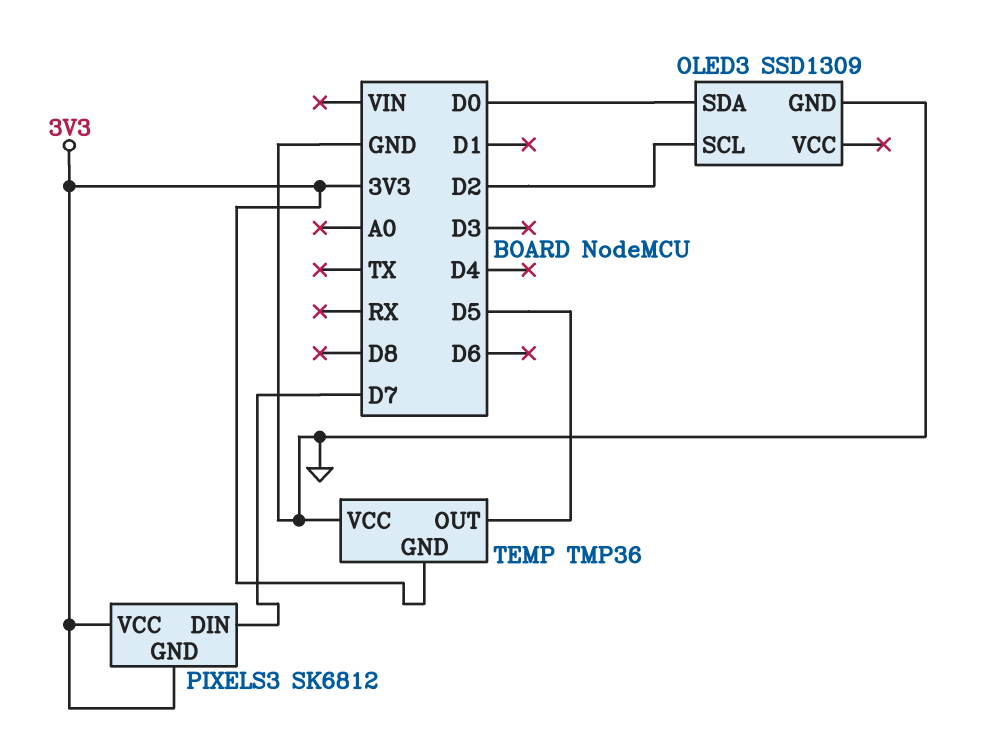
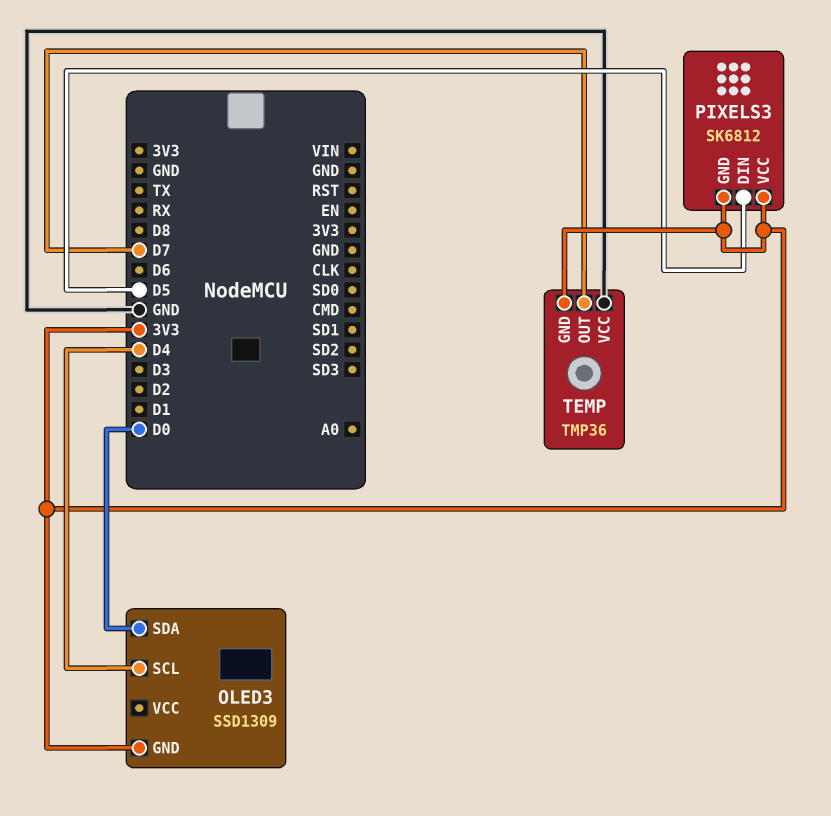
OLED3 pin GND: GND -> 3V3
OLED3 pin SCL: D2 -> D4
PIXELS3 pin DIN: D7 -> D5
TEMP pin OUT: D5 -> D7

